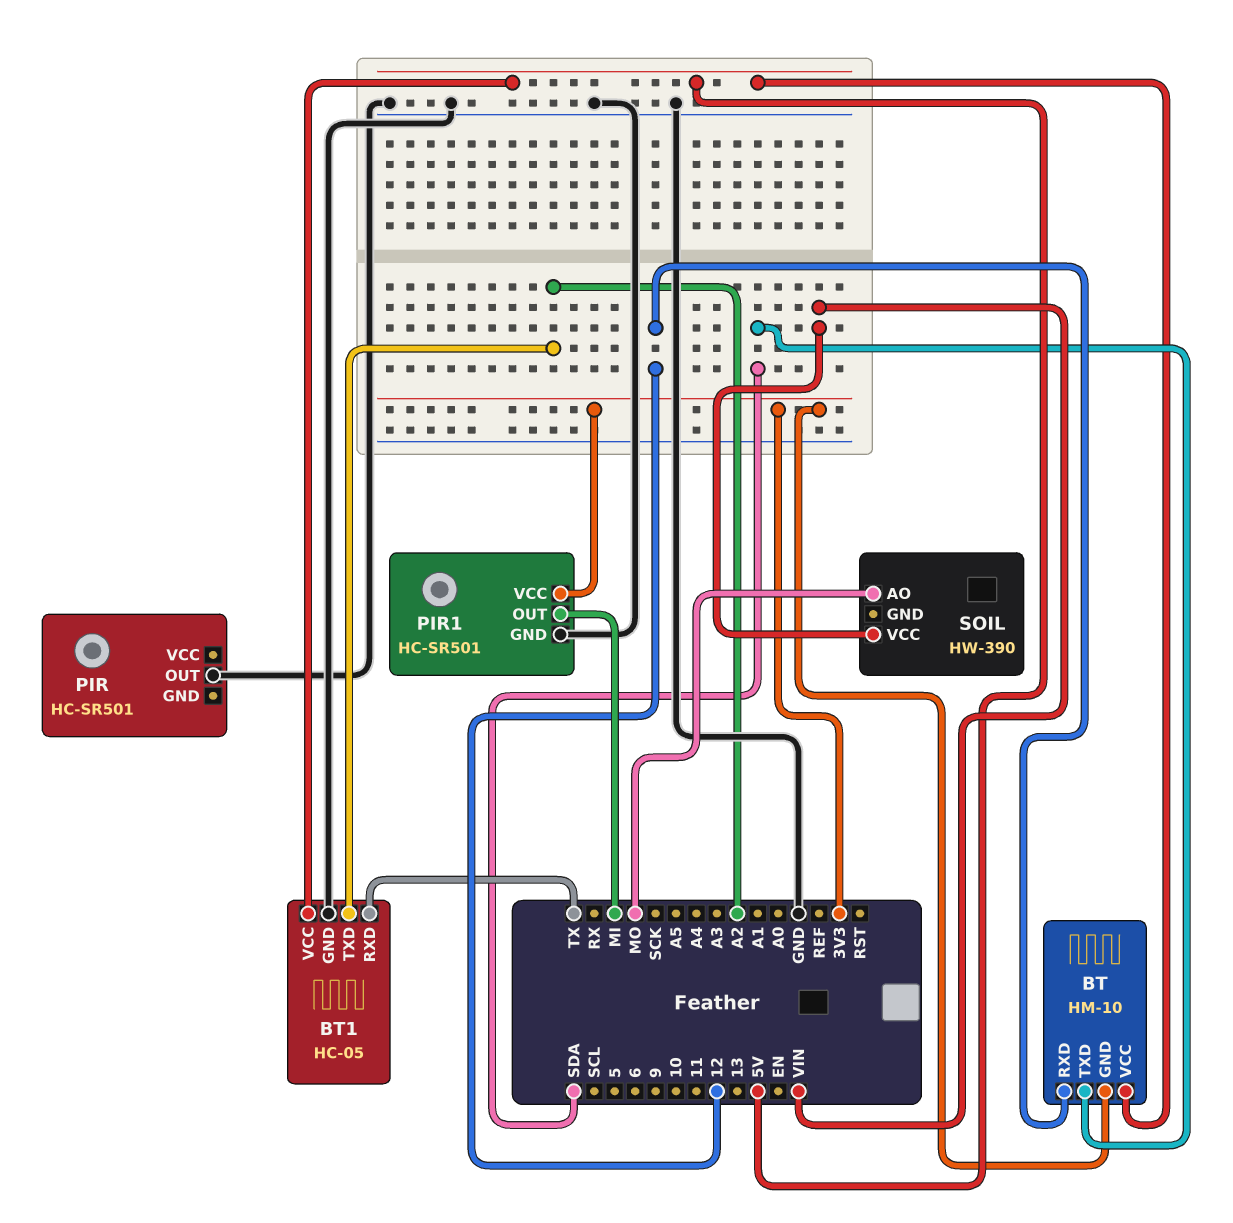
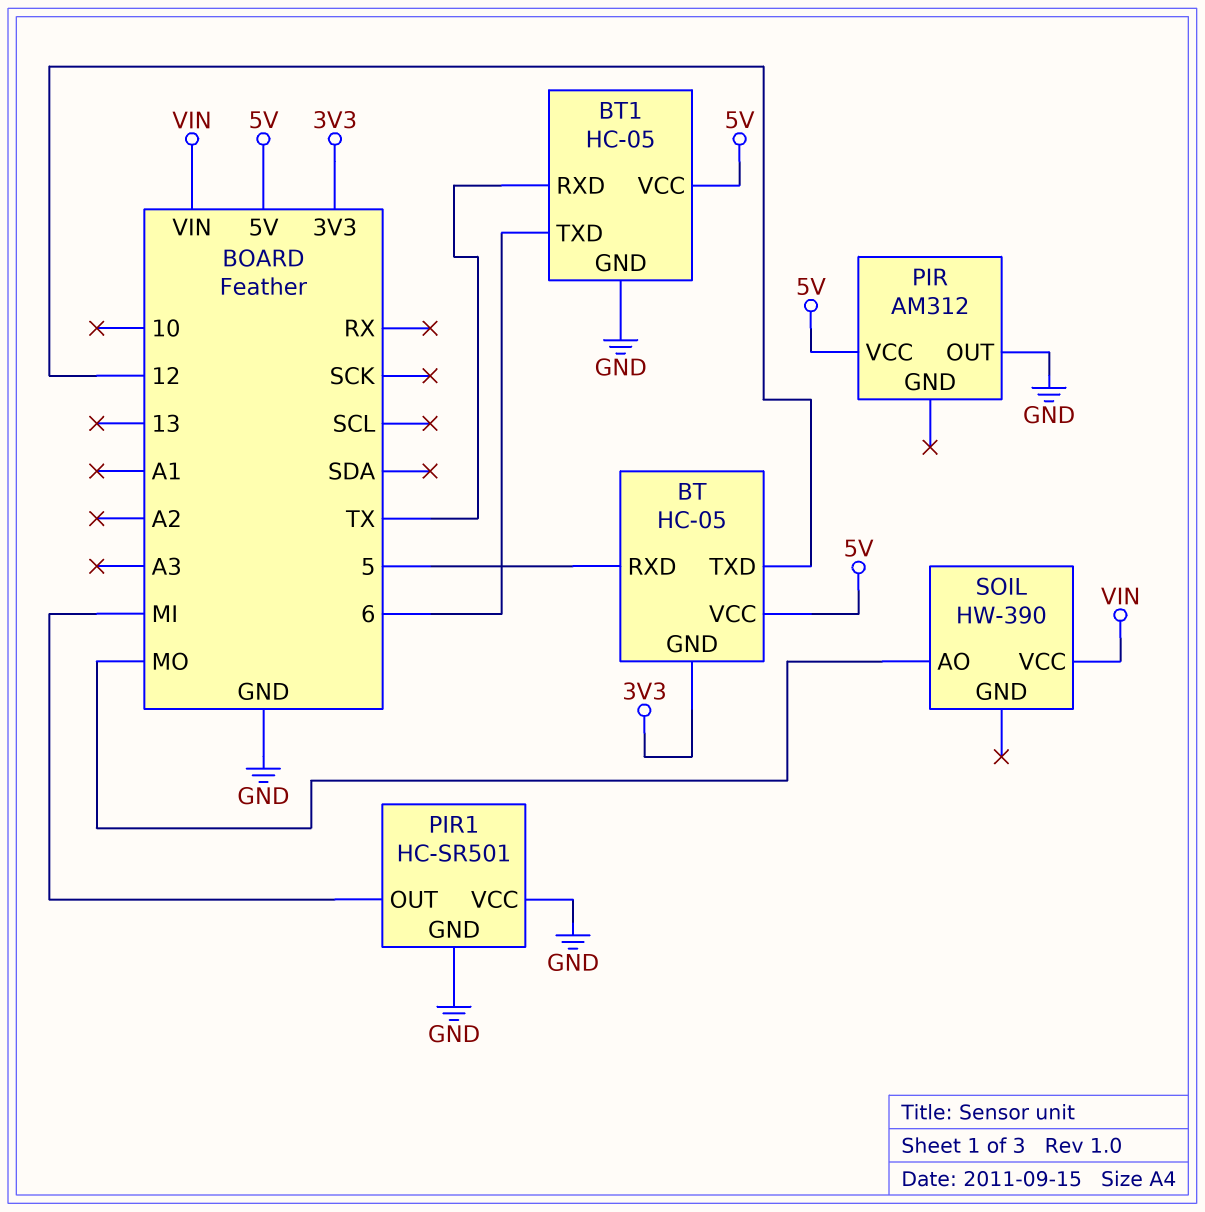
BT: HM-10 -> HC-05
BT pin RXD: 12 -> 5
BT pin TXD: SDA -> 12
BT1 pin TXD: A2 -> 6
PIR: HC-SR501 -> AM312
PIR pin VCC: none -> 5V
PIR1 pin VCC: 3V3 -> GND

